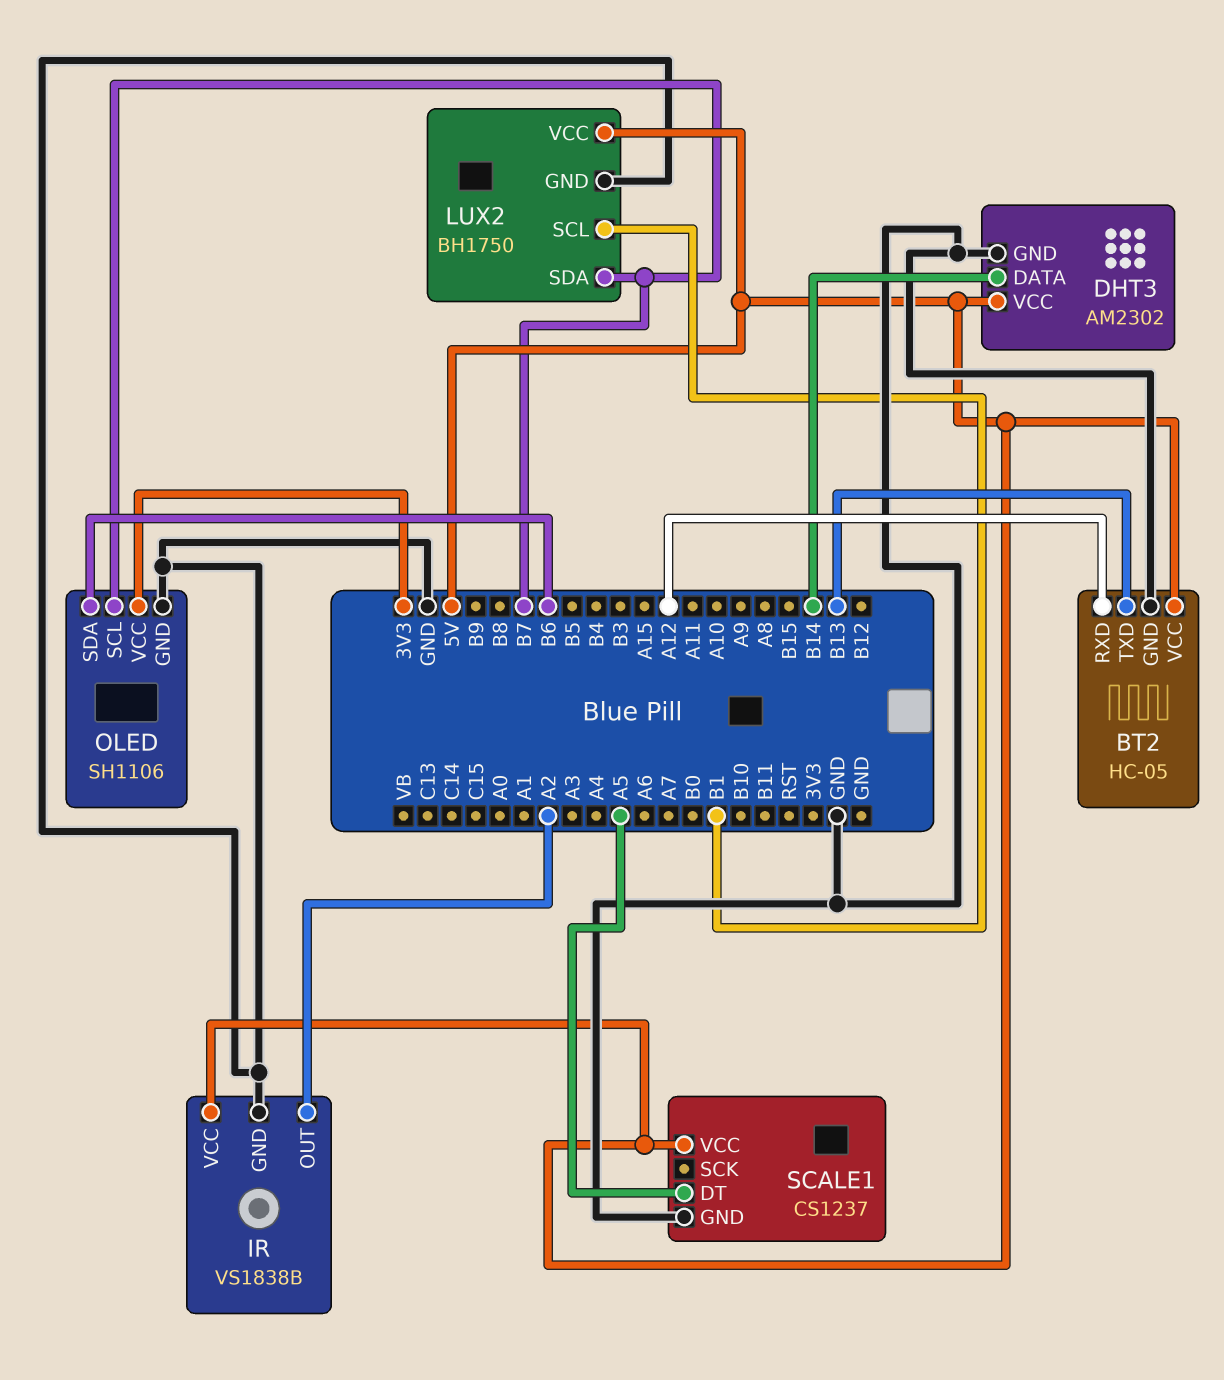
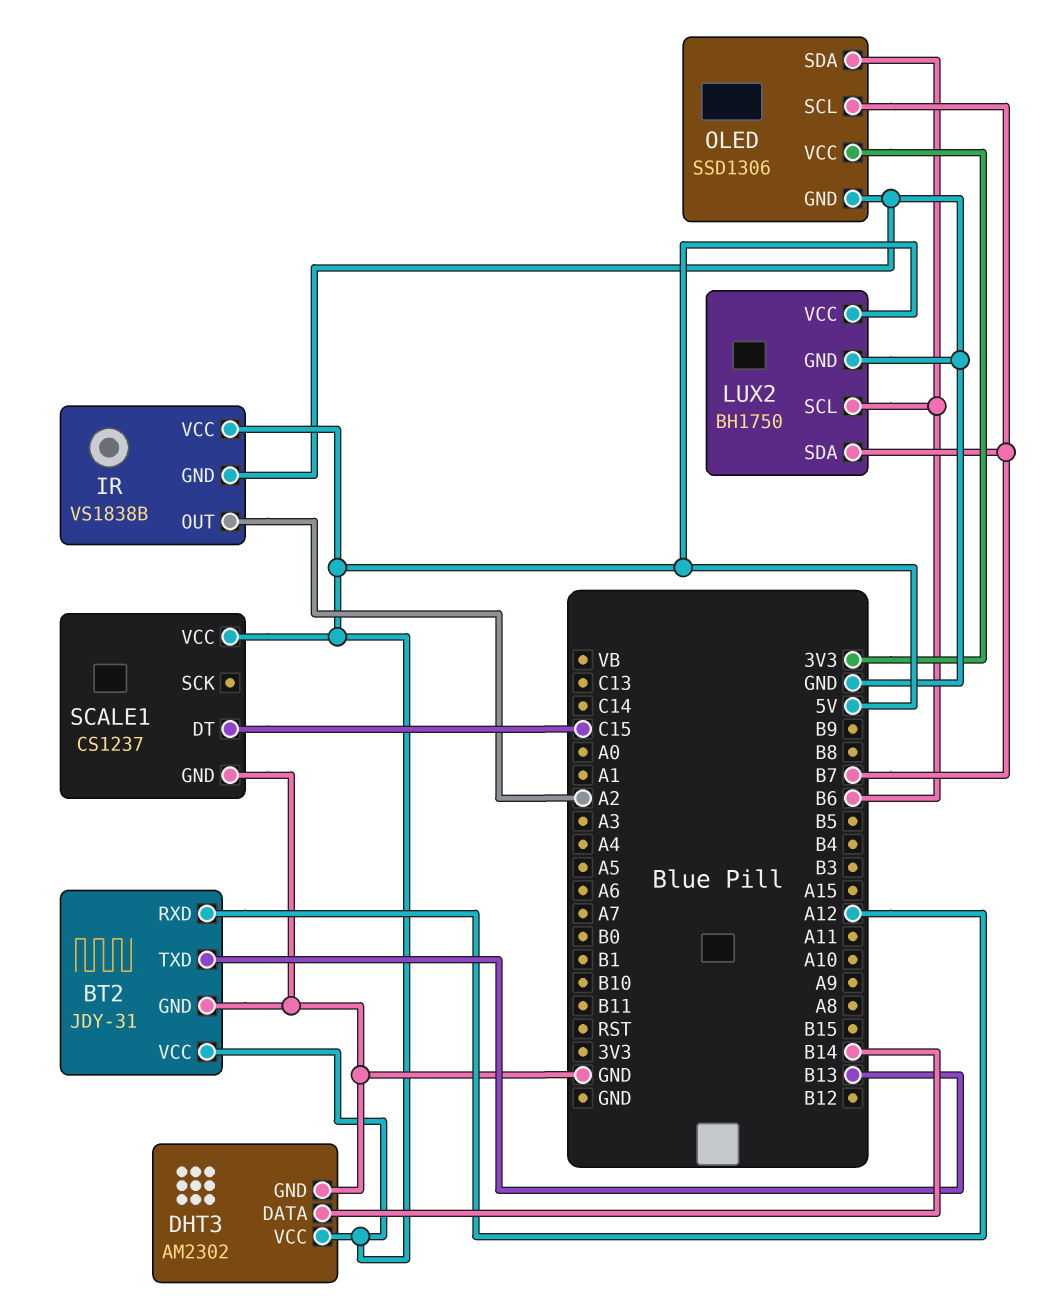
BT2: HC-05 -> JDY-31
LUX2 pin SCL: B1 -> B6
OLED: SH1106 -> SSD1306
SCALE1 pin DT: A5 -> C15

